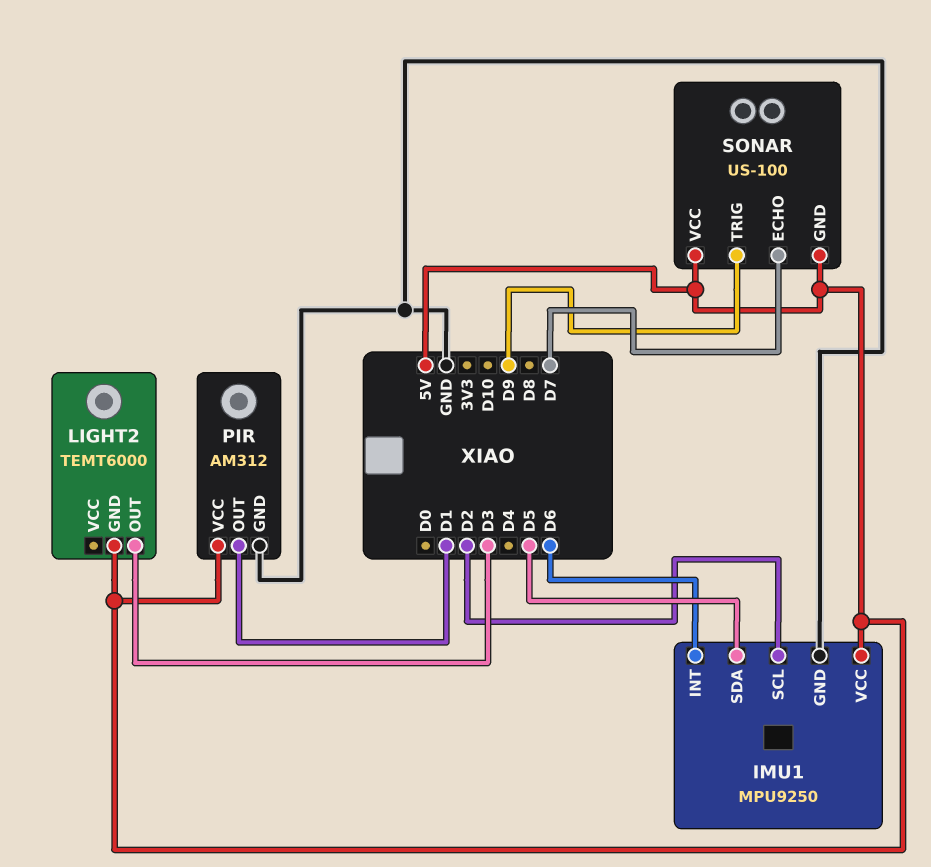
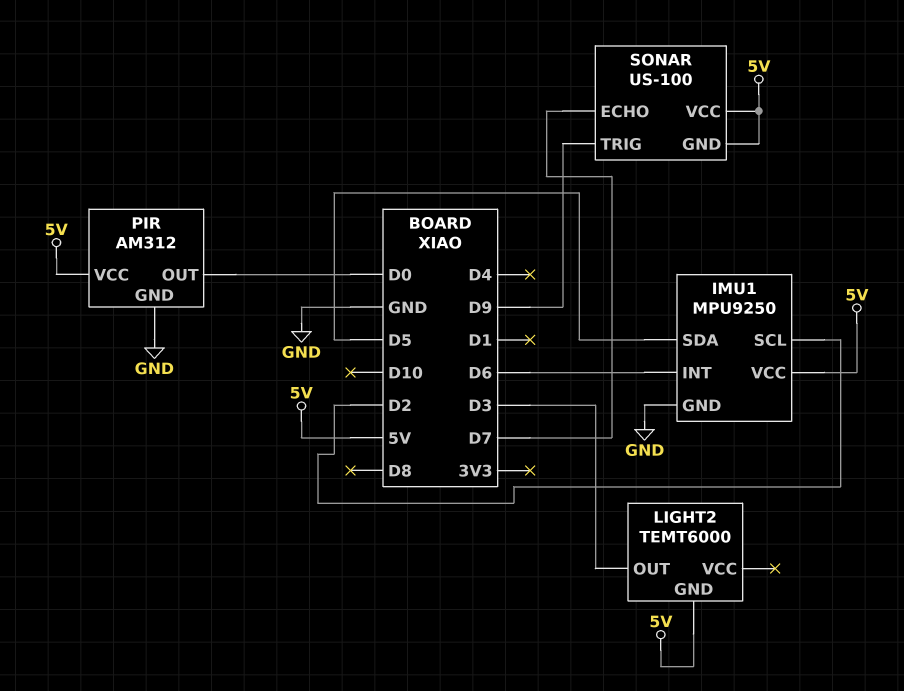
PIR pin OUT: D1 -> D0

